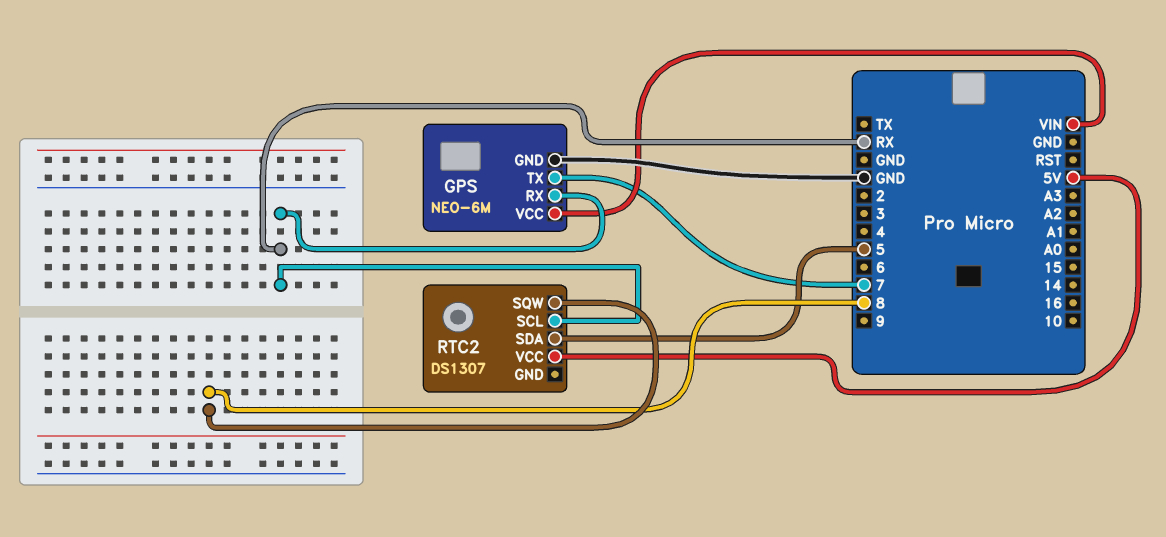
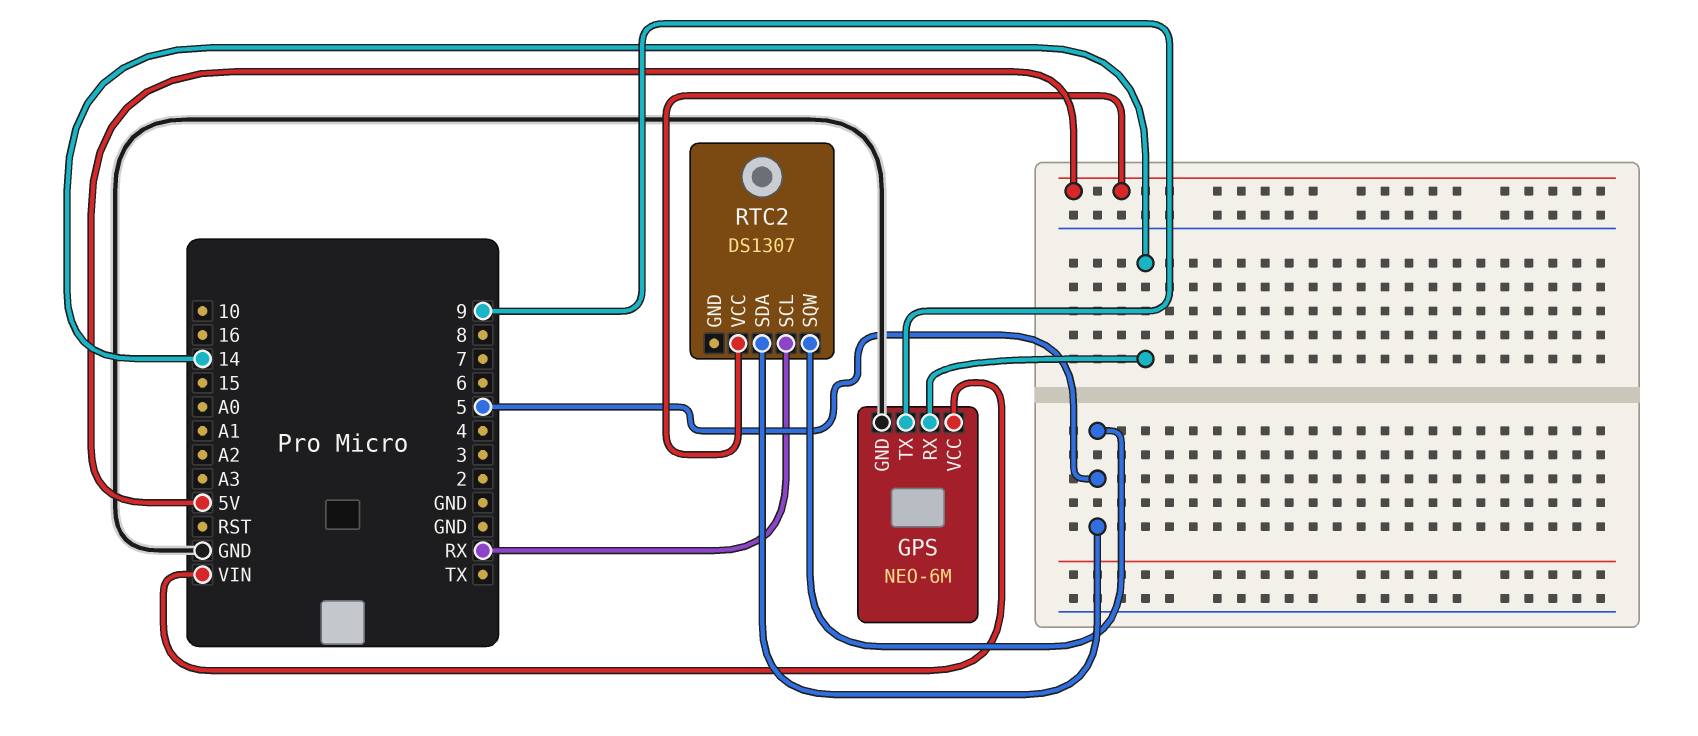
GPS pin RX: RX -> 14
GPS pin TX: 7 -> 9
RTC2 pin SQW: 8 -> 5

